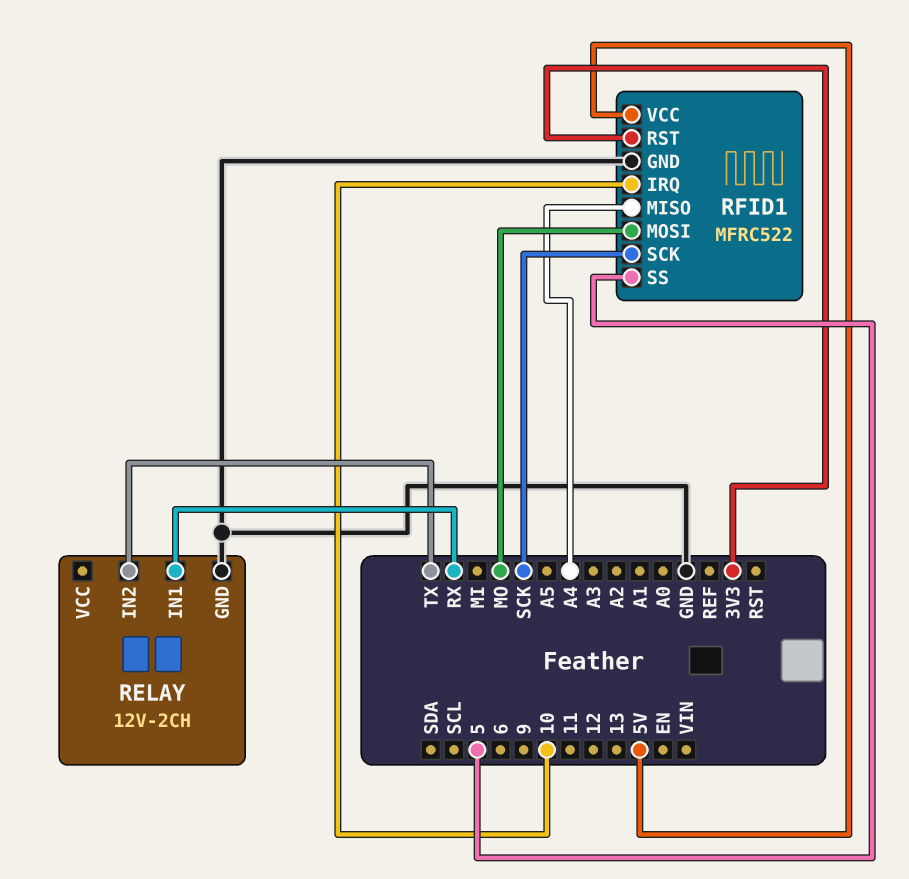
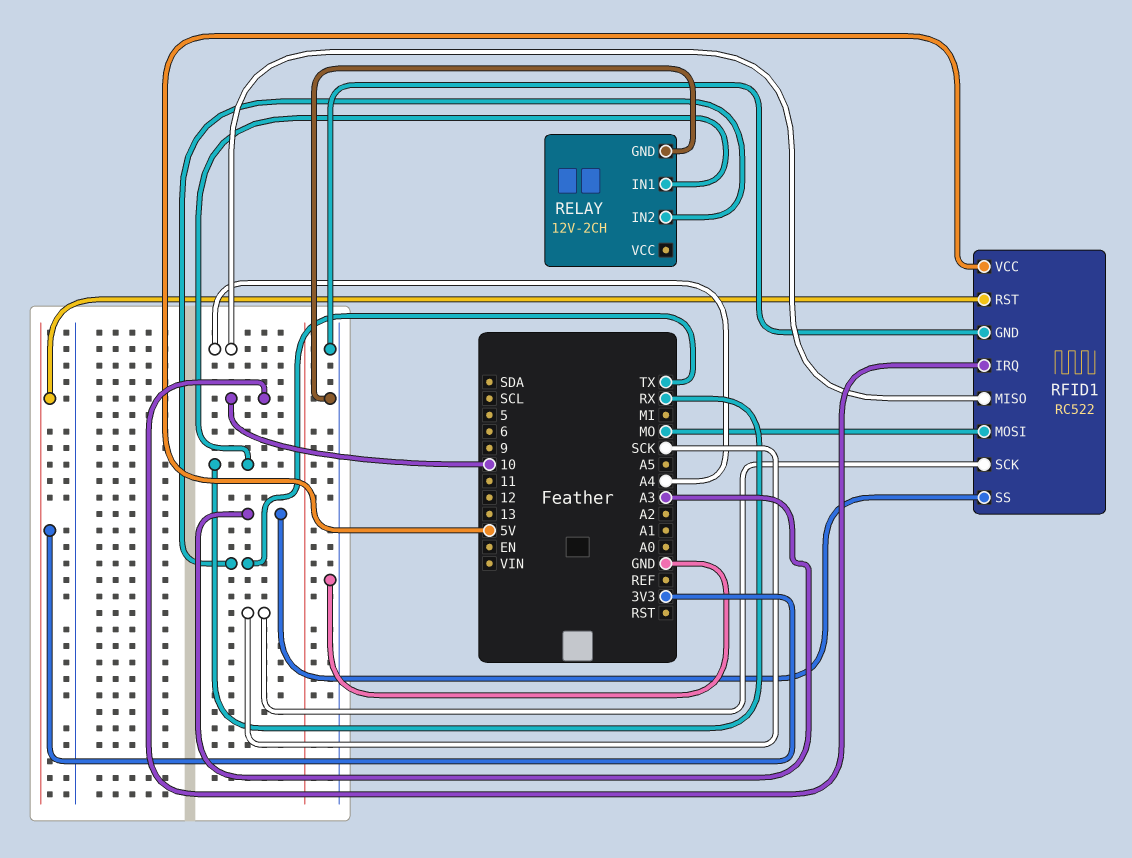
RFID1: MFRC522 -> RC522
RFID1 pin SS: 5 -> A3

